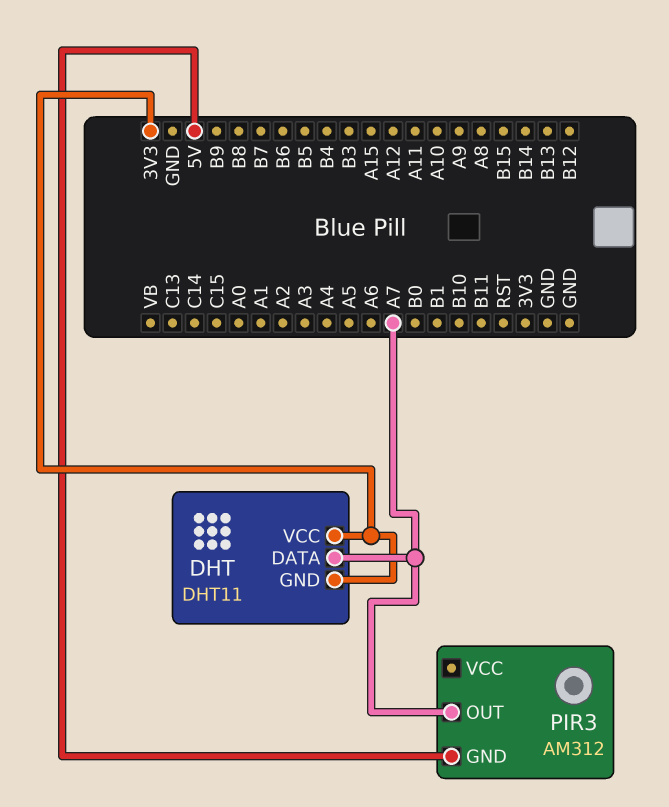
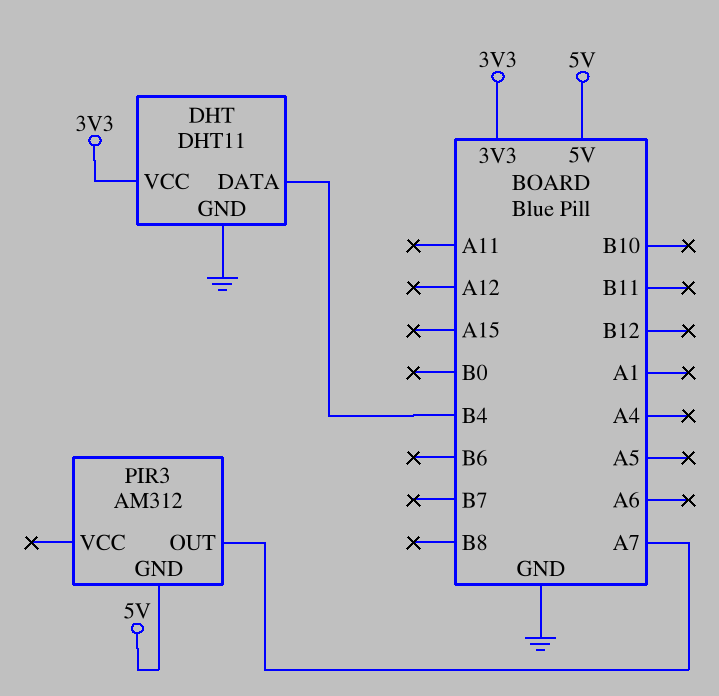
DHT pin DATA: A7 -> B4
DHT pin GND: 3V3 -> GND

